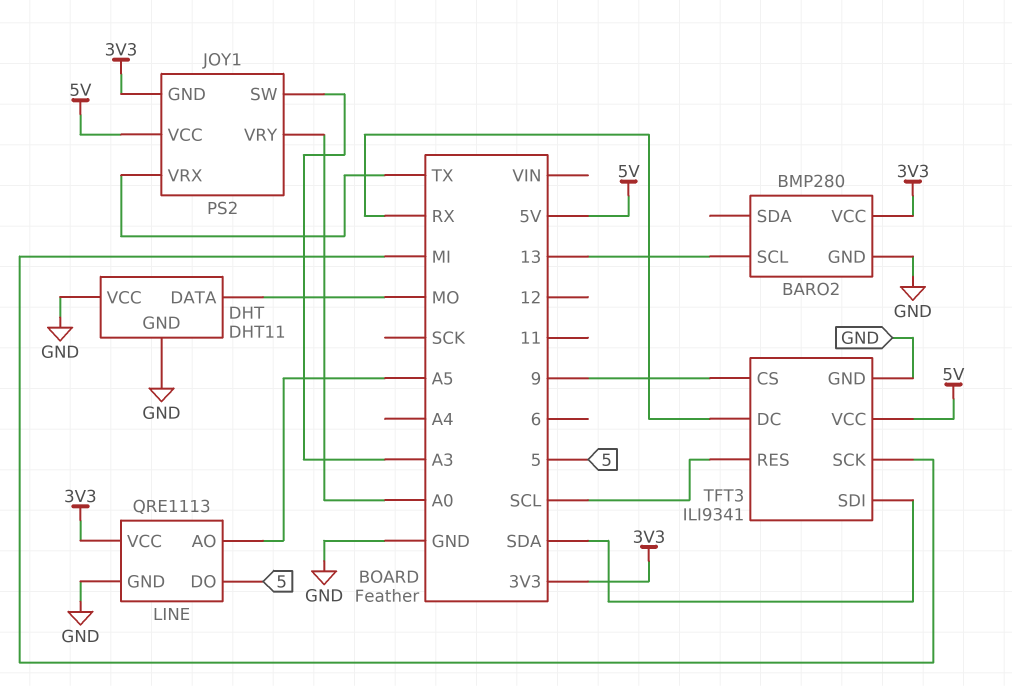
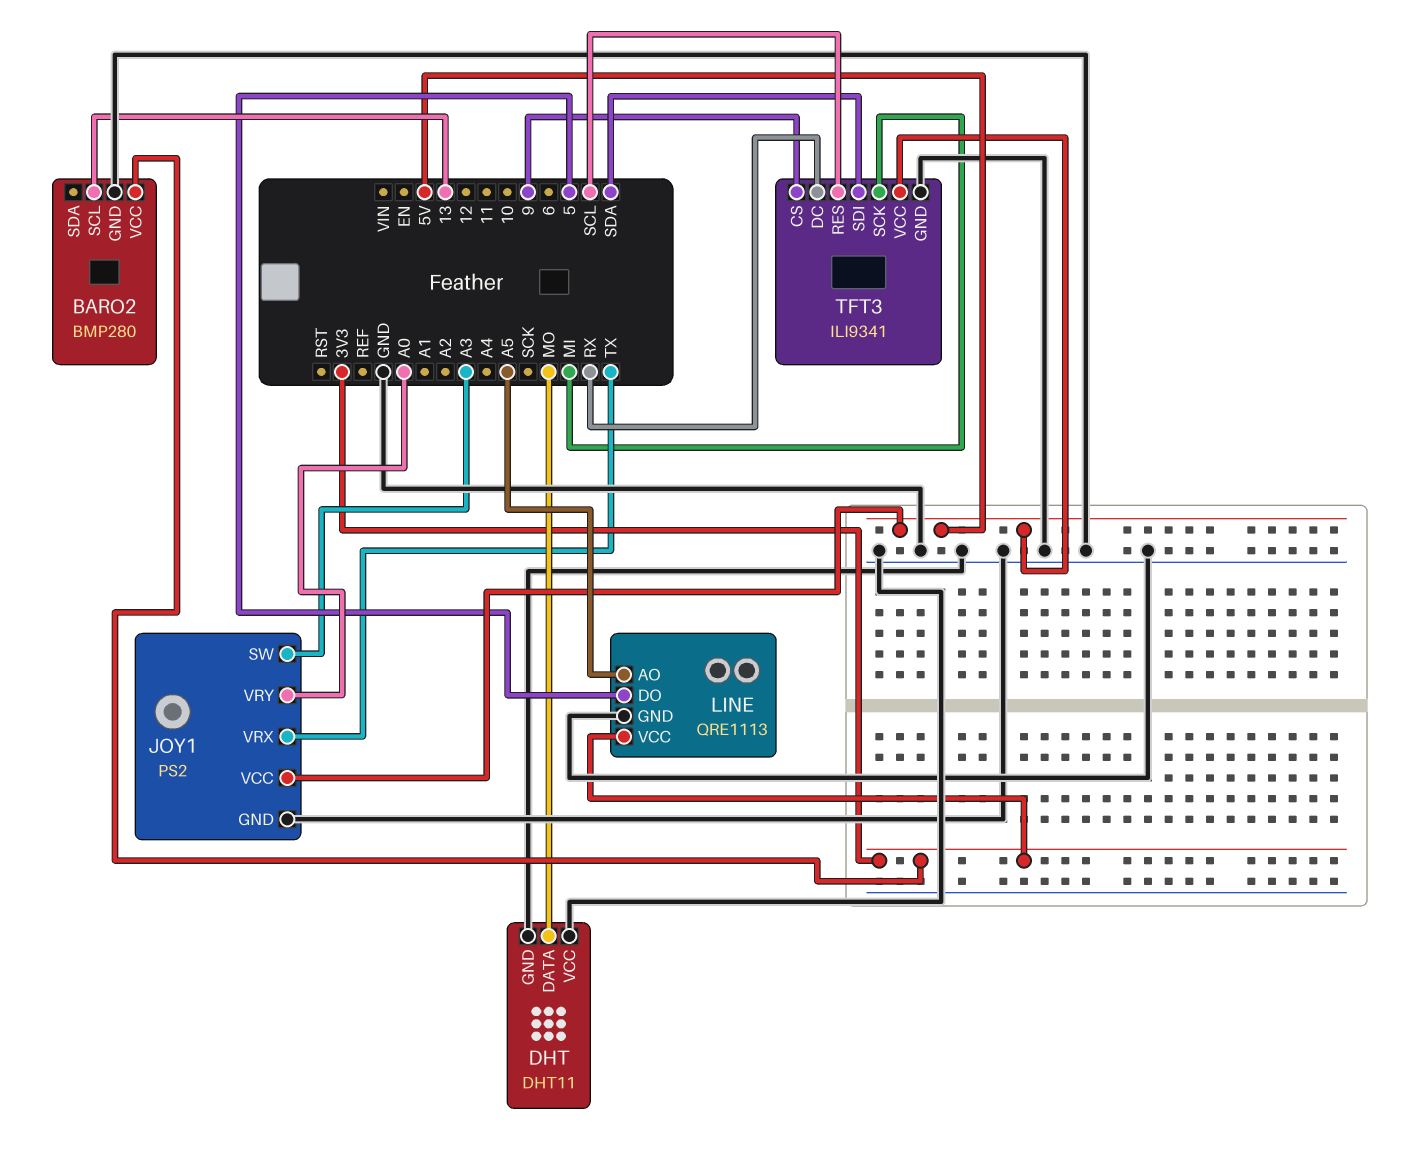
JOY1 pin GND: 3V3 -> GND

